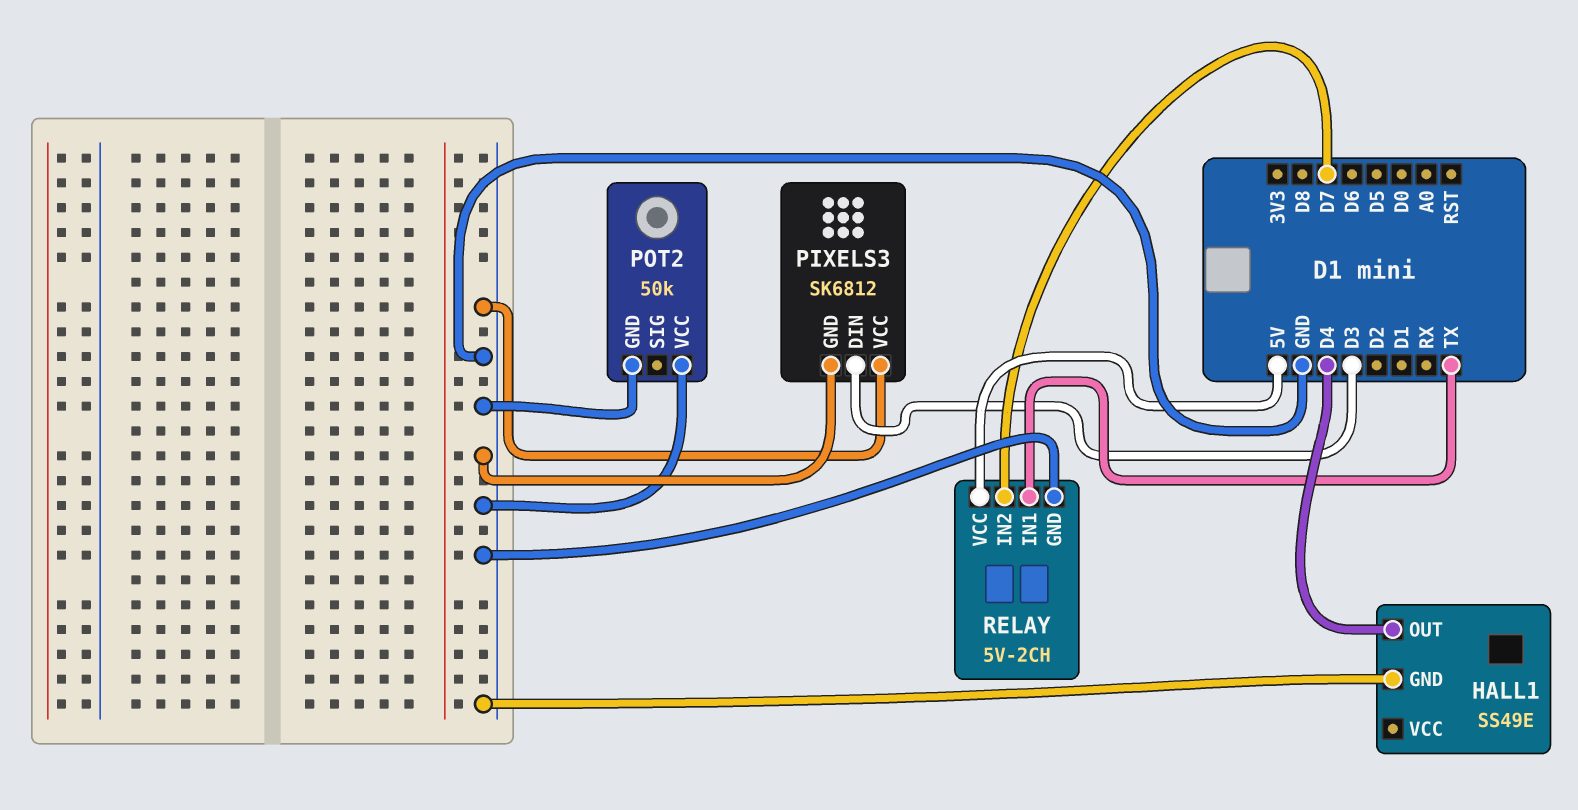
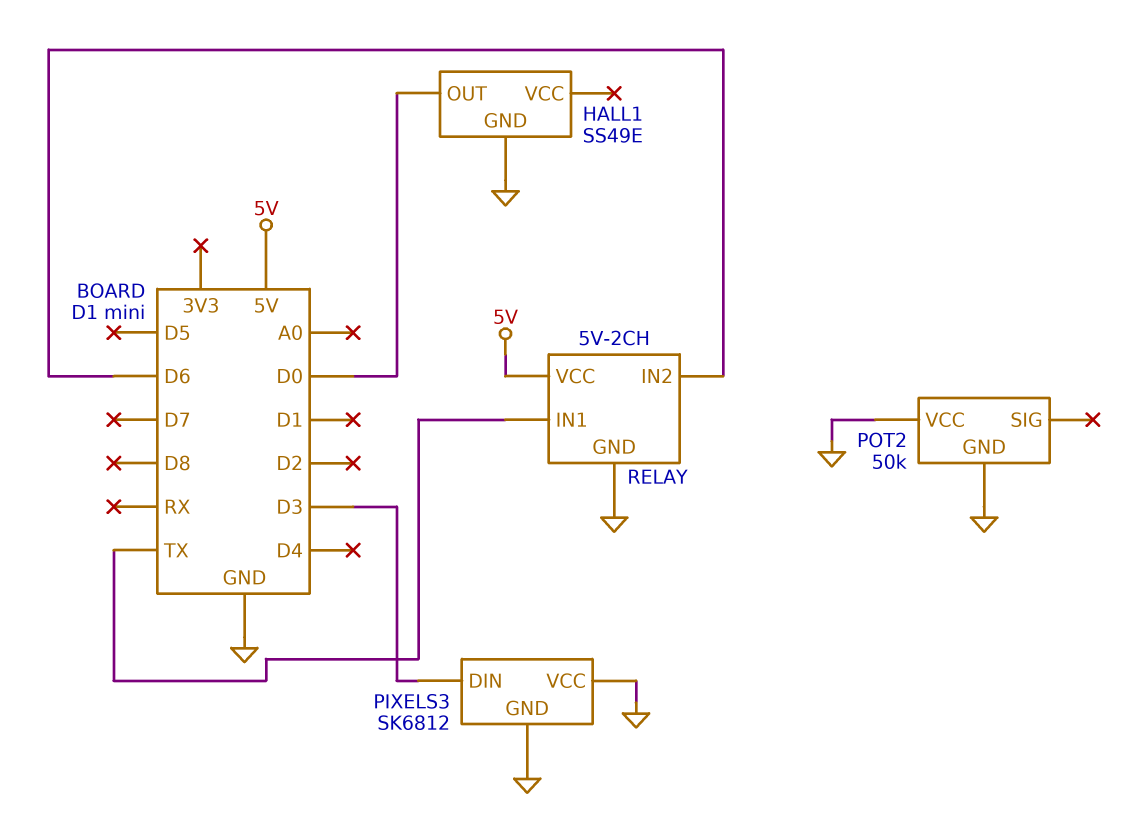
HALL1 pin OUT: D4 -> D0
RELAY pin IN2: D7 -> D6

